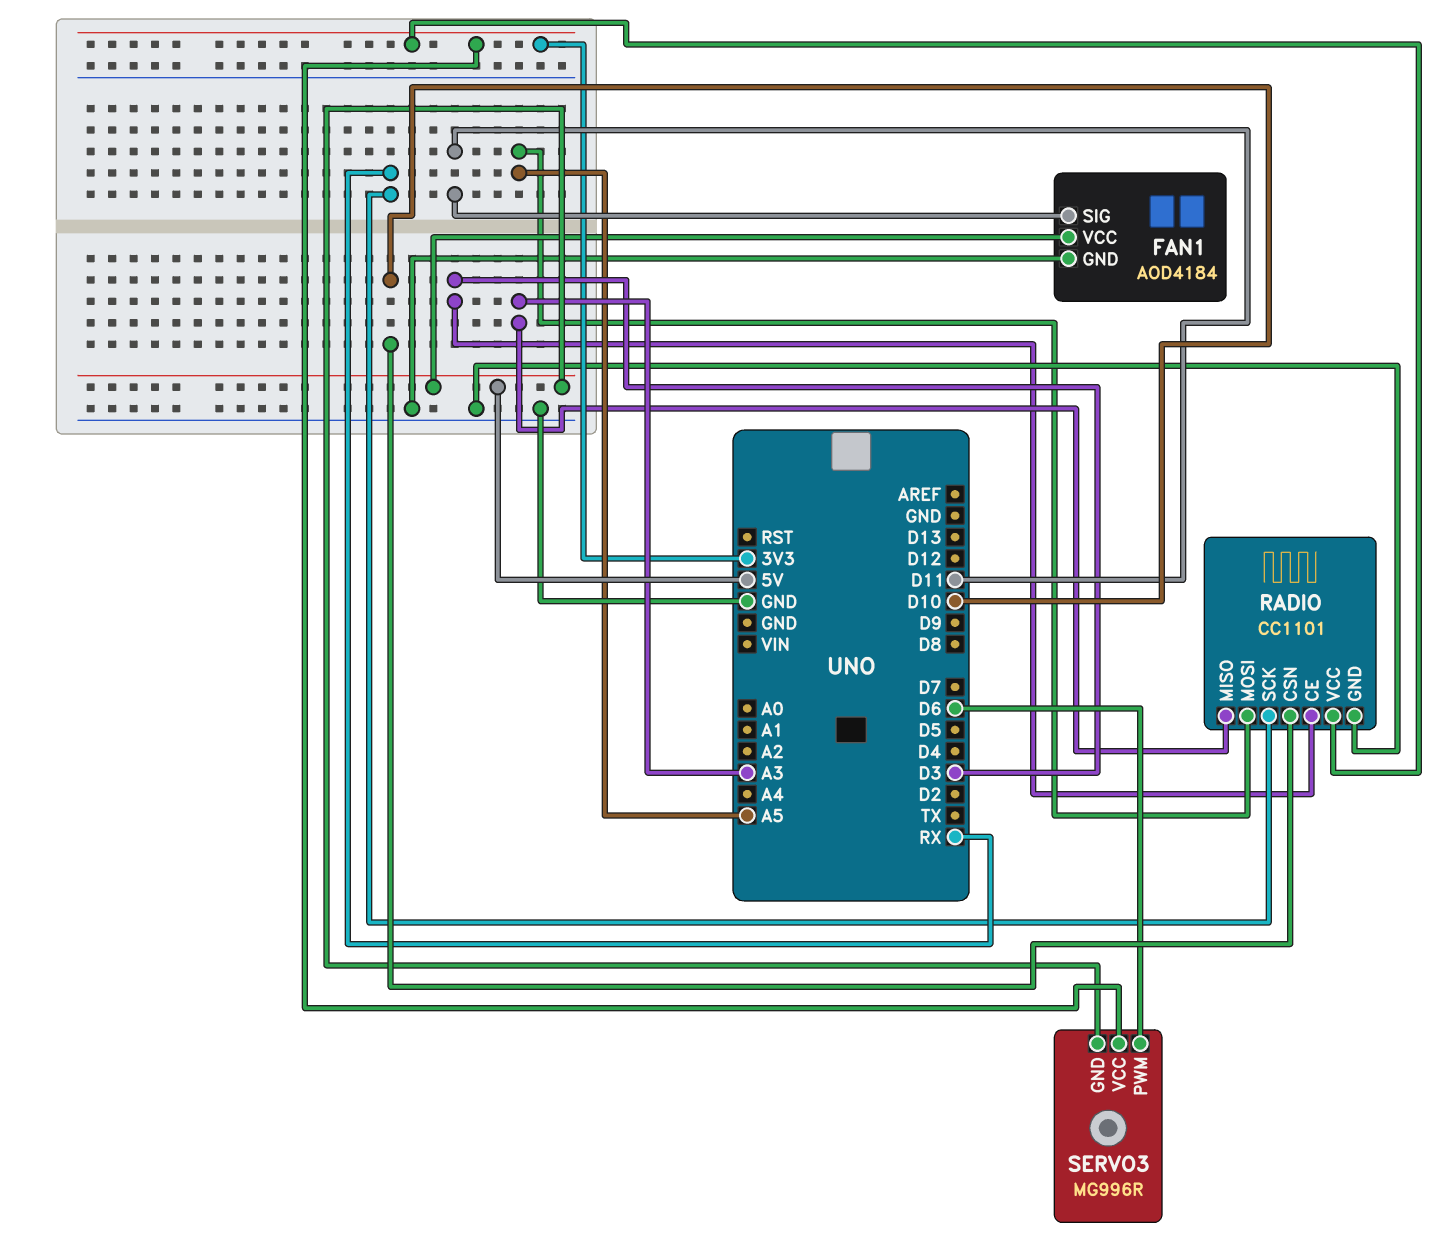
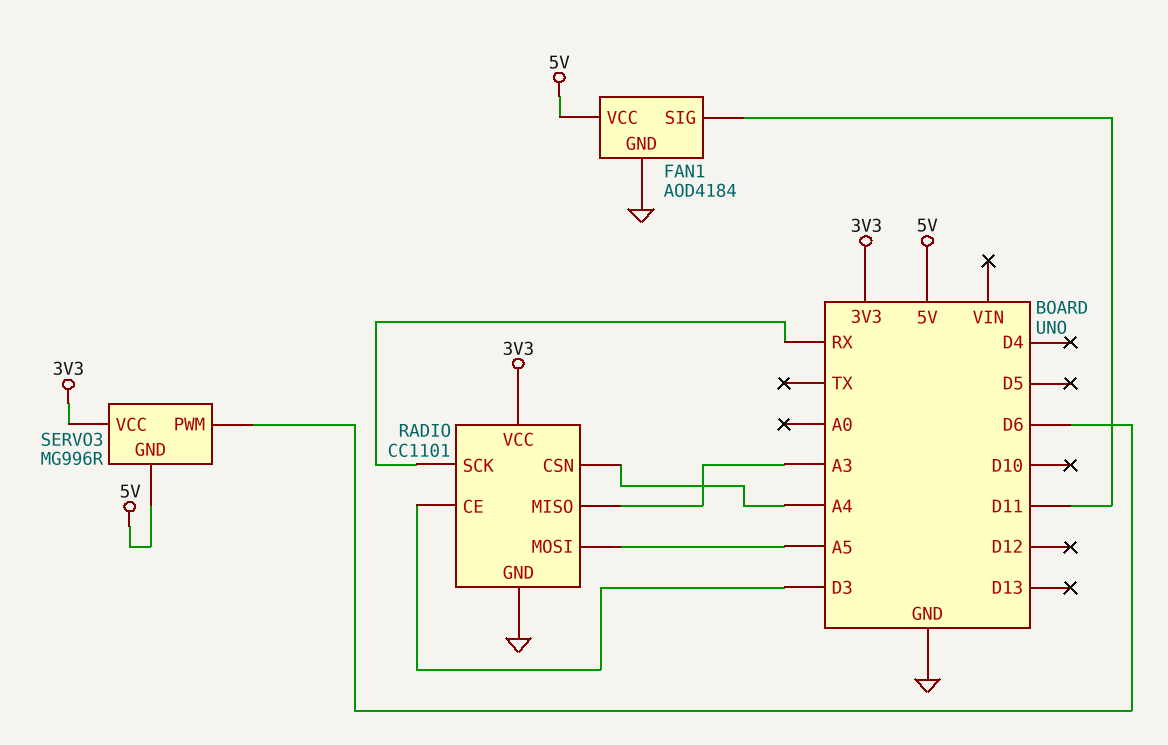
RADIO pin CSN: D10 -> A4

